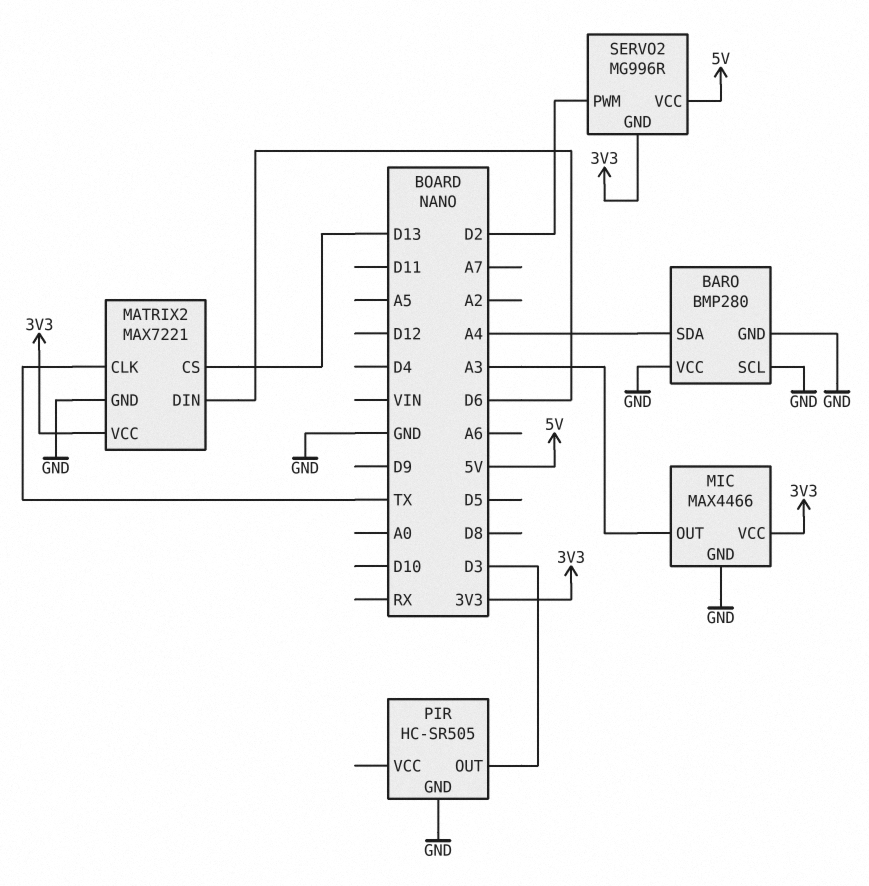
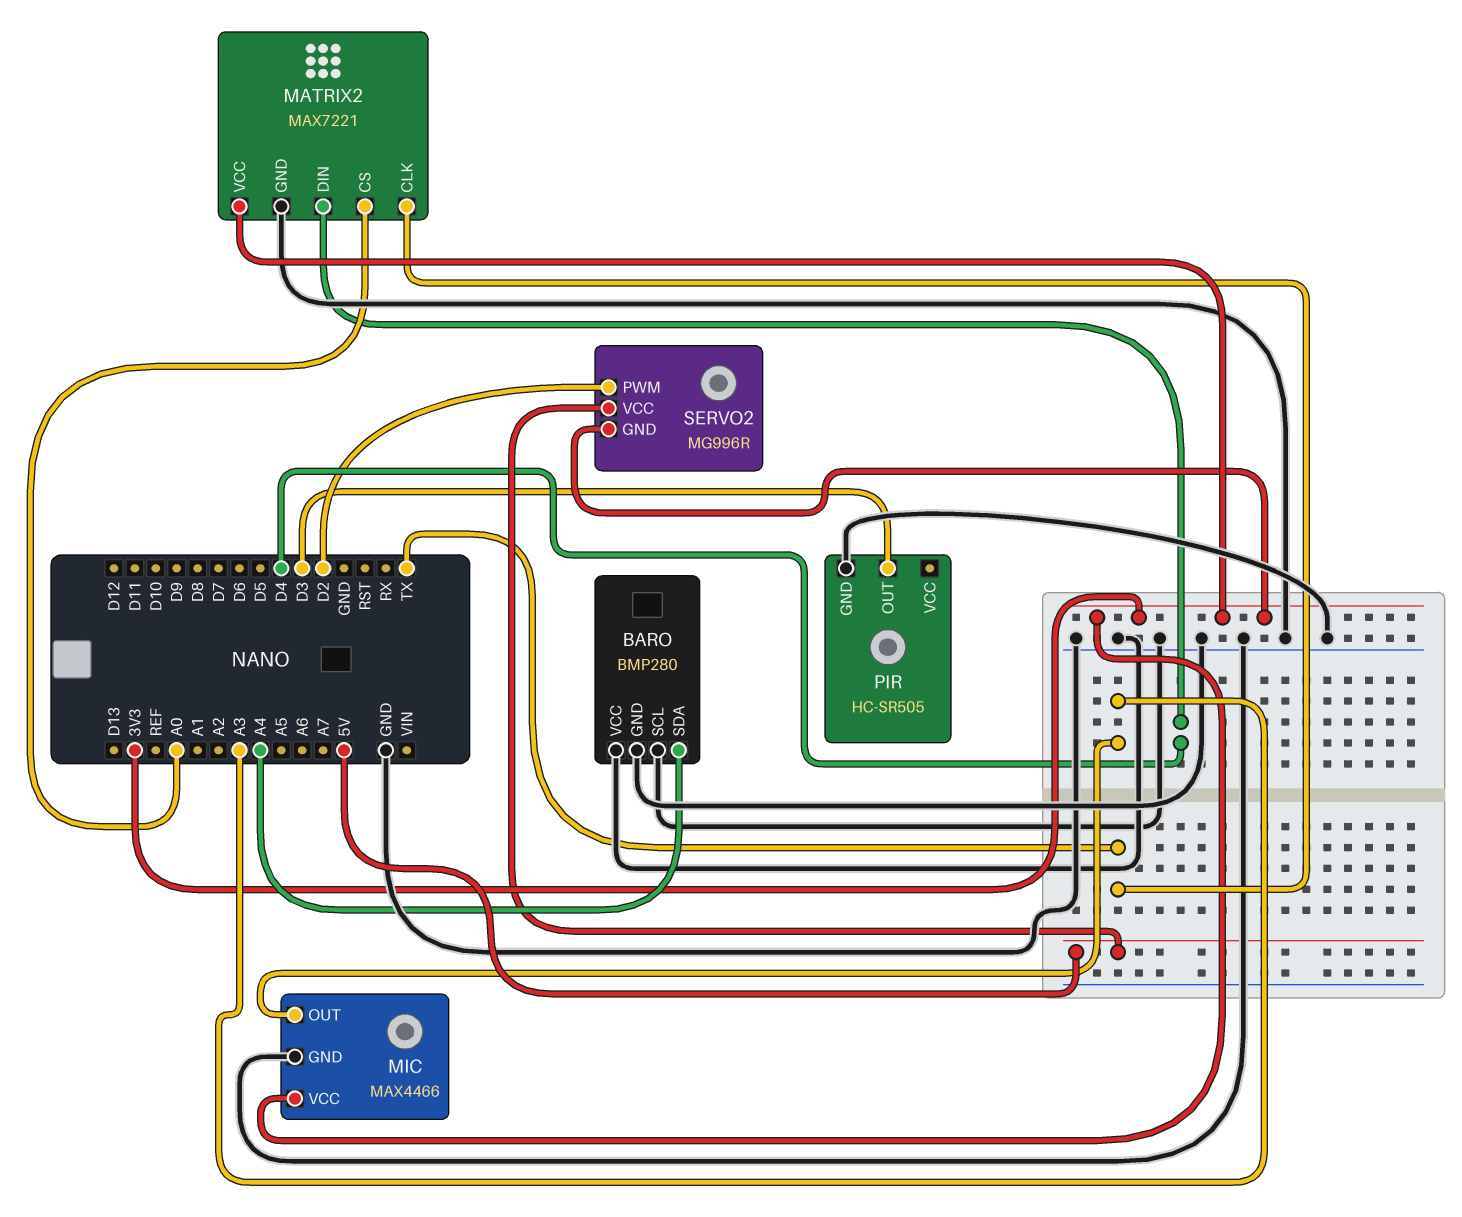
MATRIX2 pin CS: D13 -> A0
MATRIX2 pin DIN: D6 -> D4

